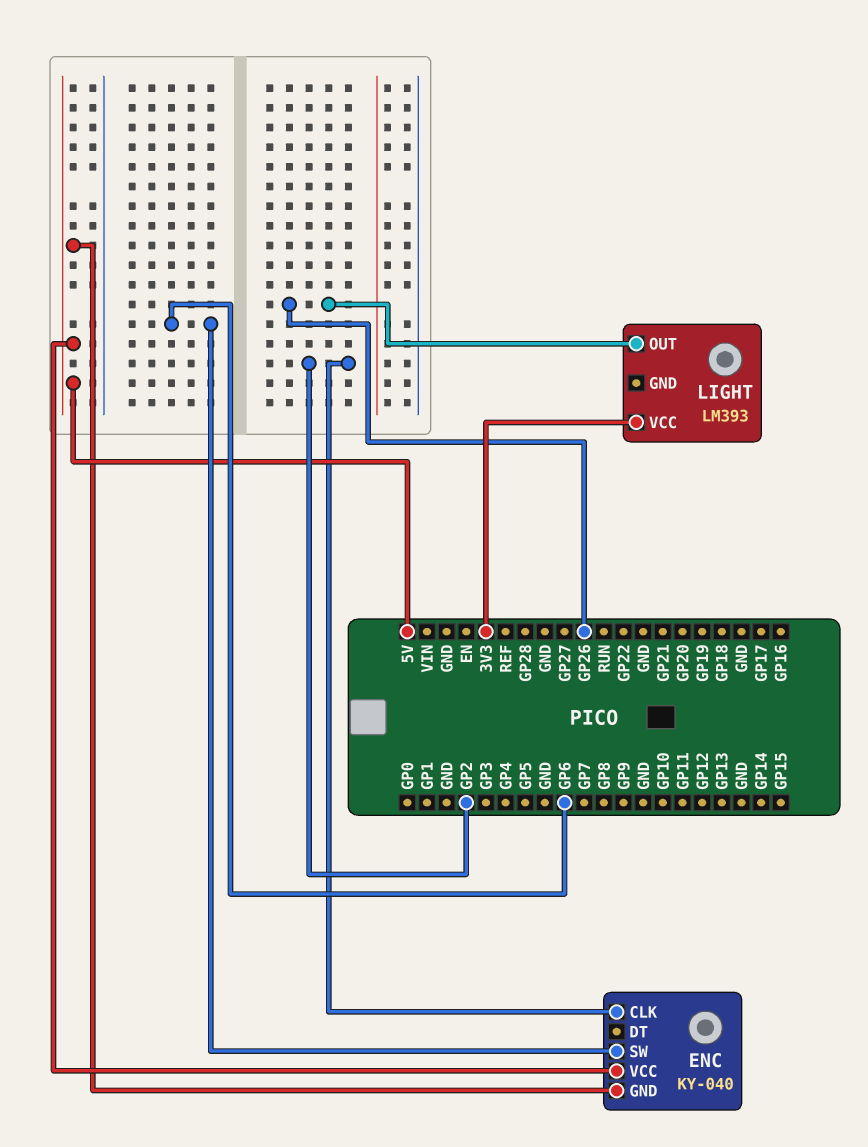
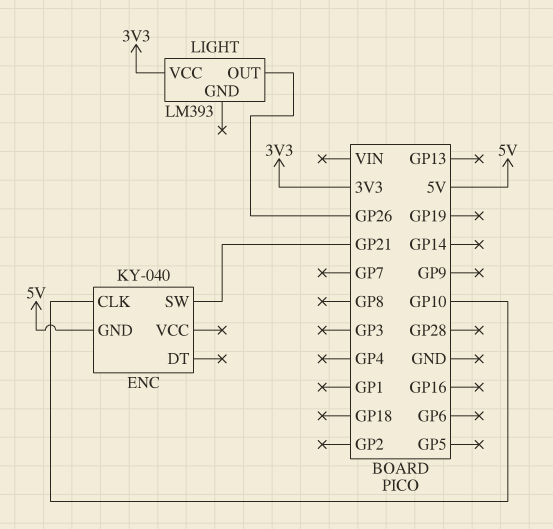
ENC pin CLK: GP2 -> GP10
ENC pin SW: GP6 -> GP21
ENC pin VCC: 5V -> none

